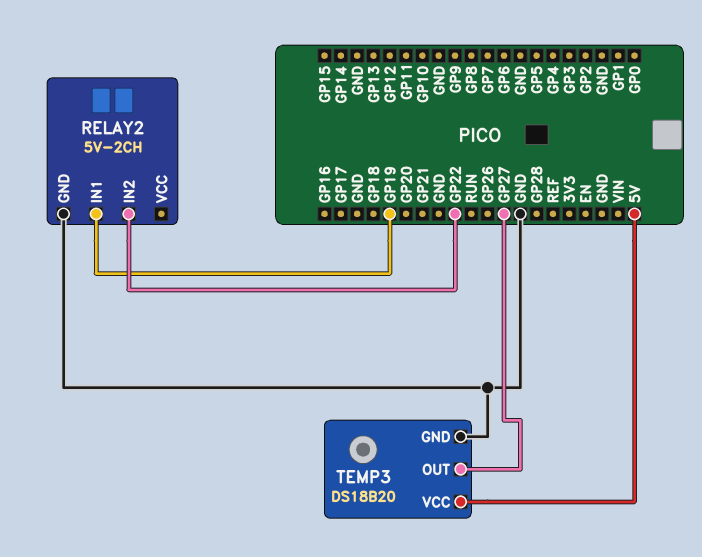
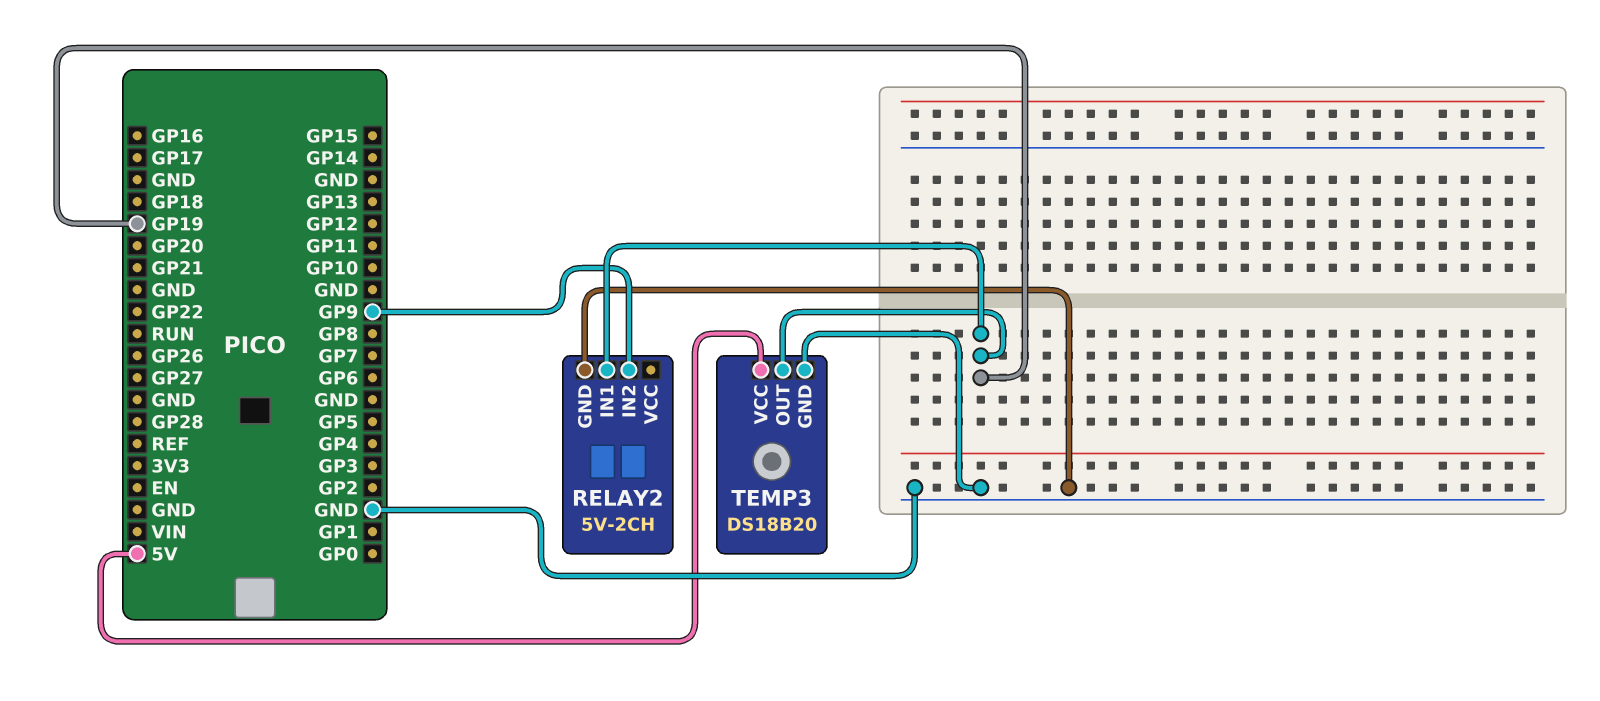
RELAY2 pin IN2: GP22 -> GP9
TEMP3 pin OUT: GP27 -> GP19

